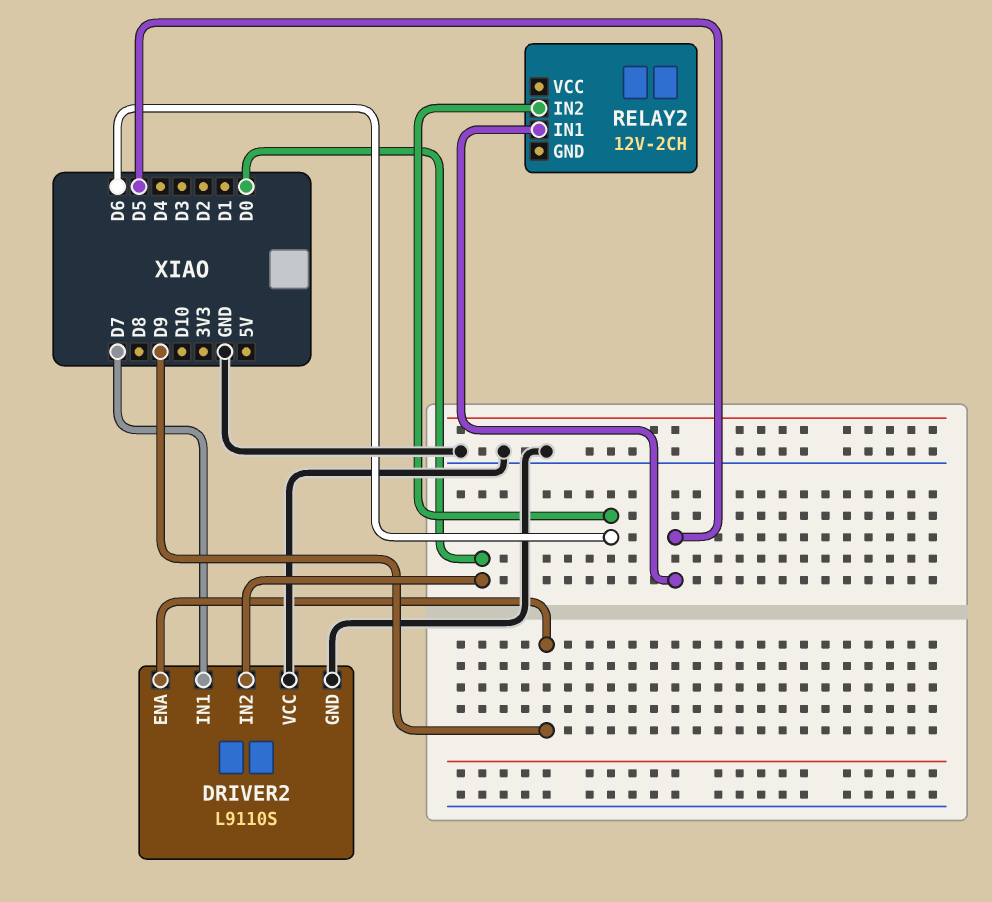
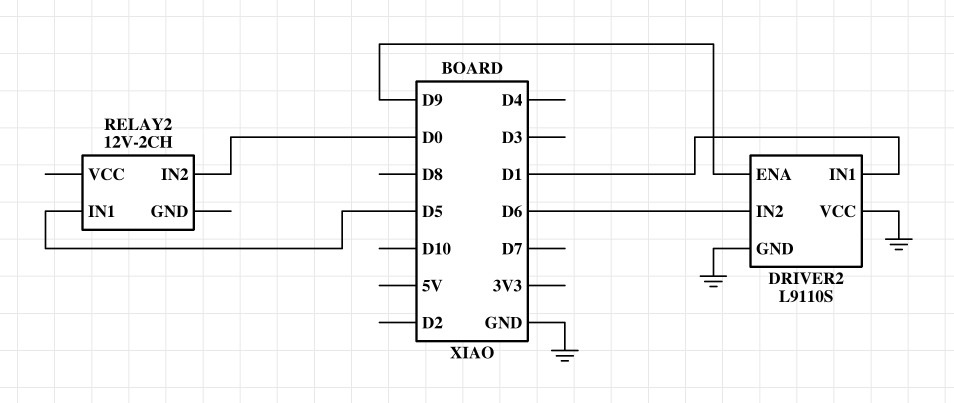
DRIVER2 pin IN1: D7 -> D1
DRIVER2 pin IN2: D0 -> D6
RELAY2 pin IN2: D6 -> D0

